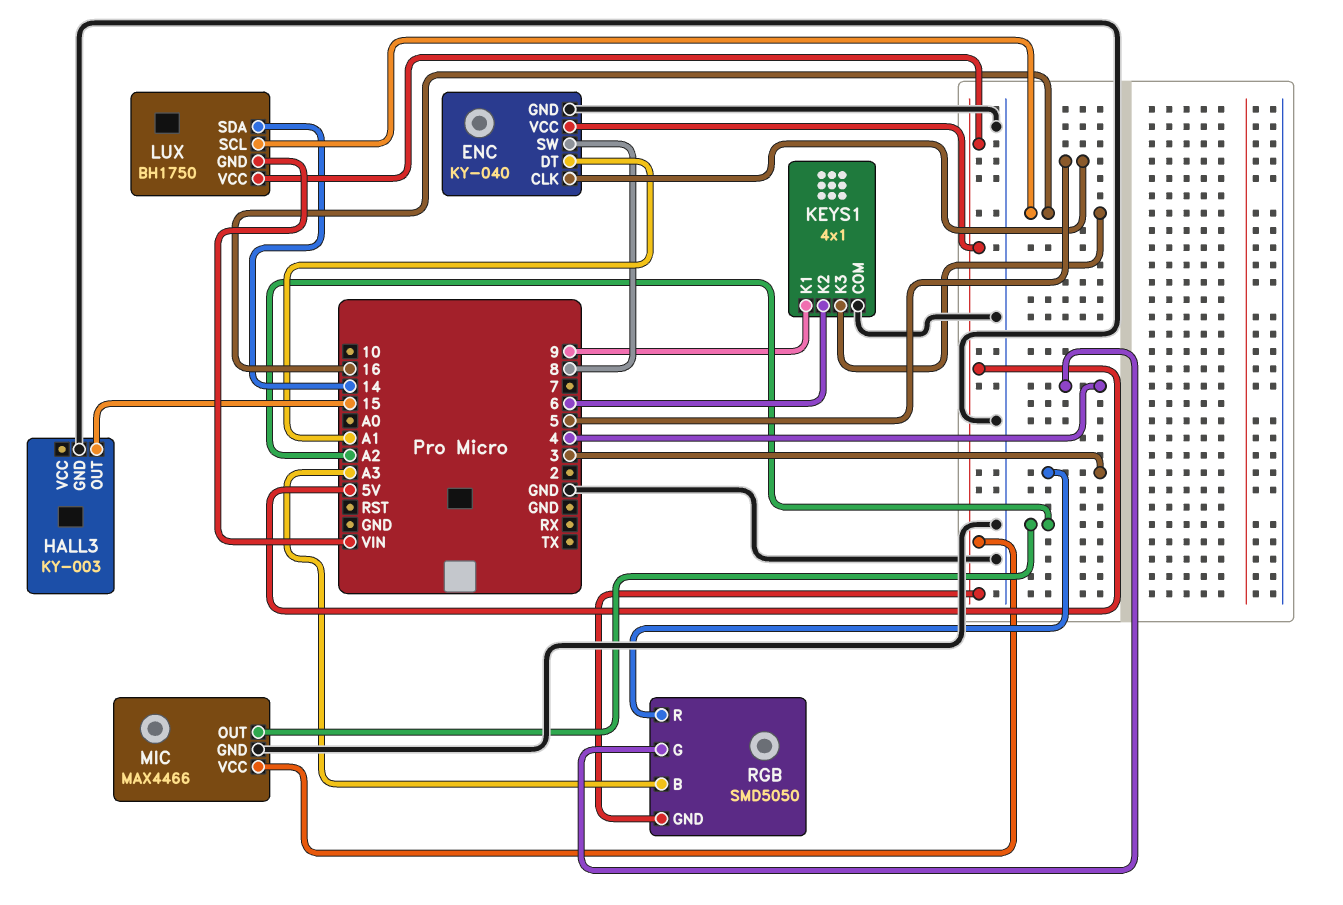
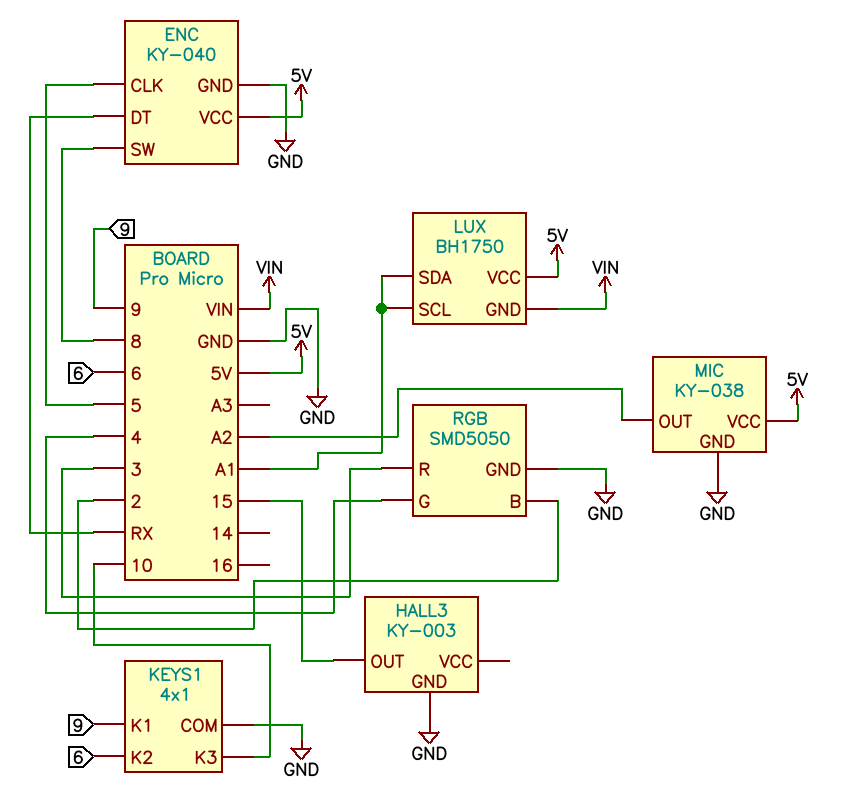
ENC pin DT: A1 -> RX
KEYS1 pin K3: 16 -> 10
LUX pin SCL: 16 -> A1
LUX pin SDA: 14 -> A1
MIC: MAX4466 -> KY-038
RGB pin B: A3 -> 2
RGB pin GND: 5V -> GND

